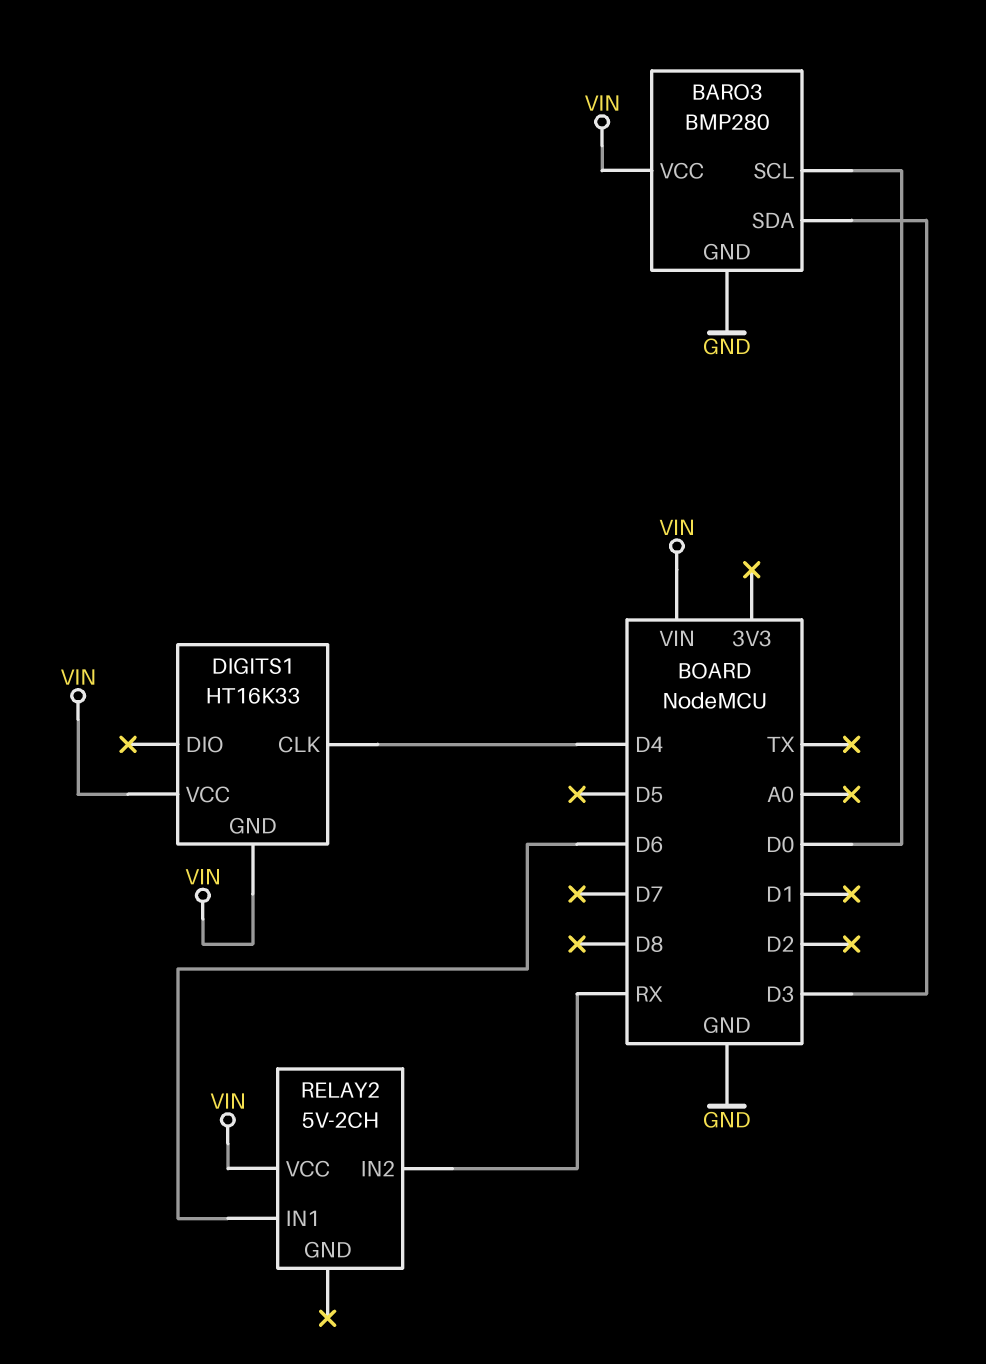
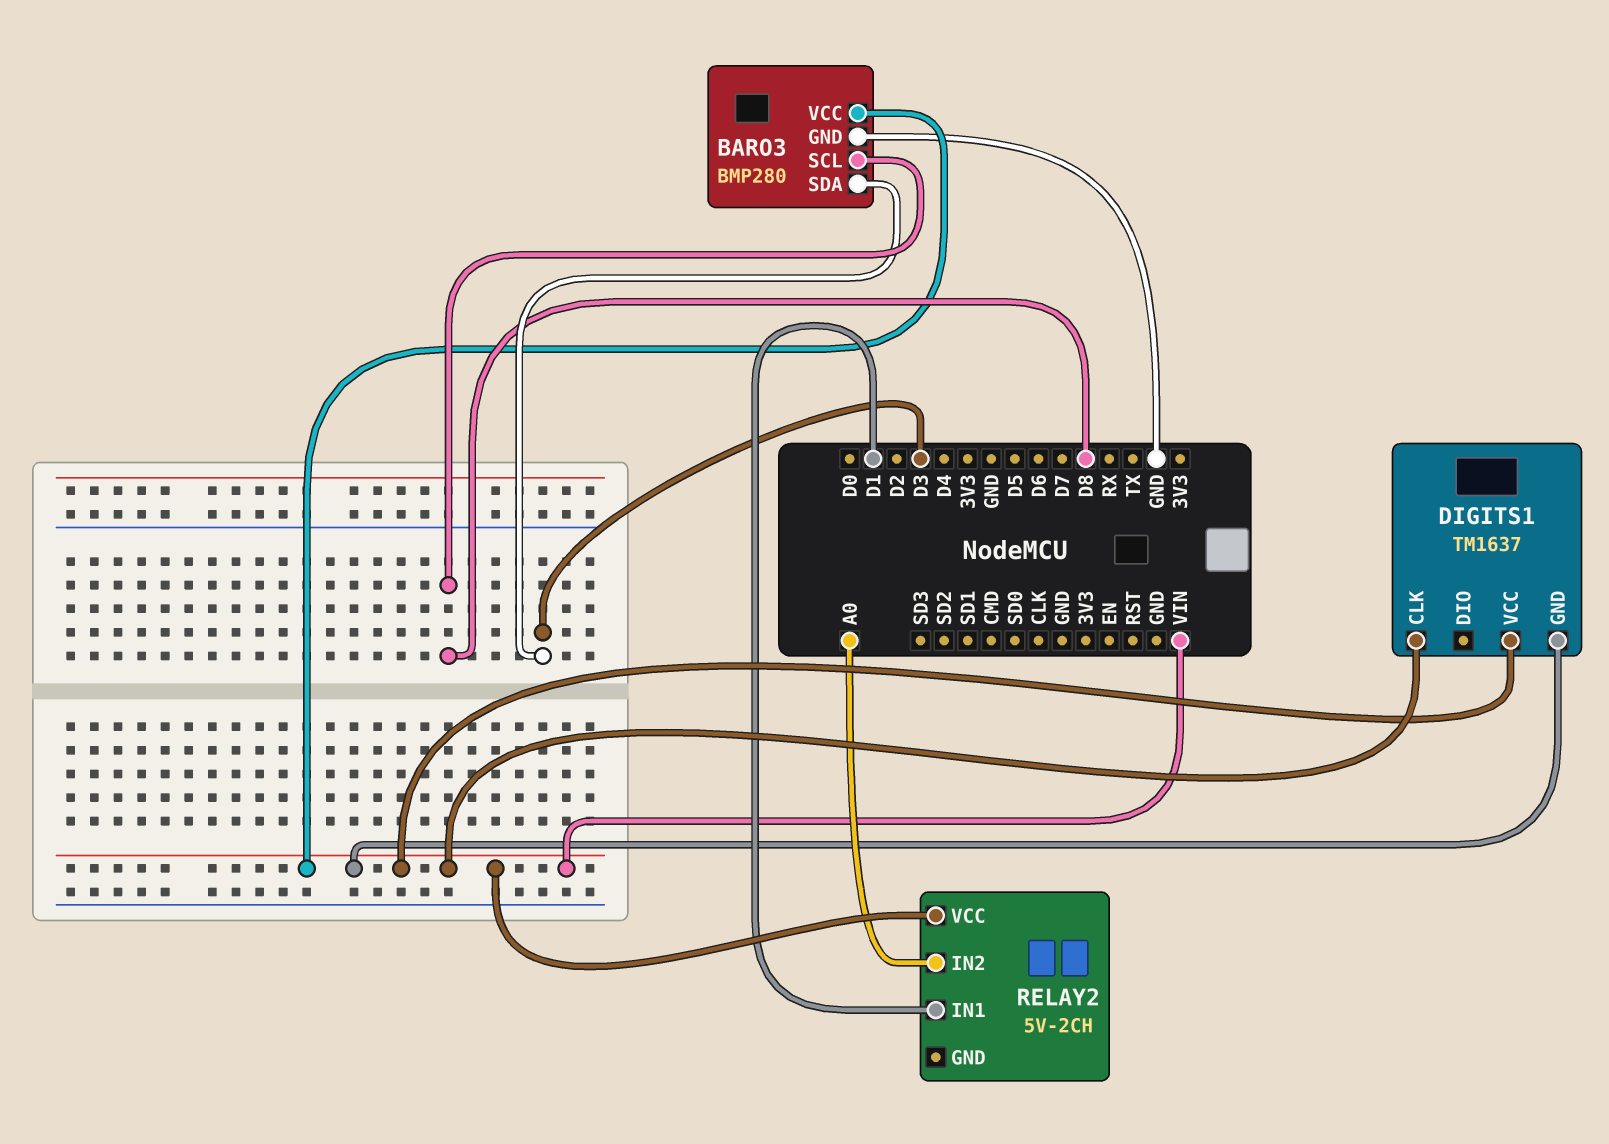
BARO3 pin SCL: D0 -> D8
DIGITS1: HT16K33 -> TM1637
DIGITS1 pin CLK: D4 -> VIN
RELAY2 pin IN1: D6 -> D1
RELAY2 pin IN2: RX -> A0

